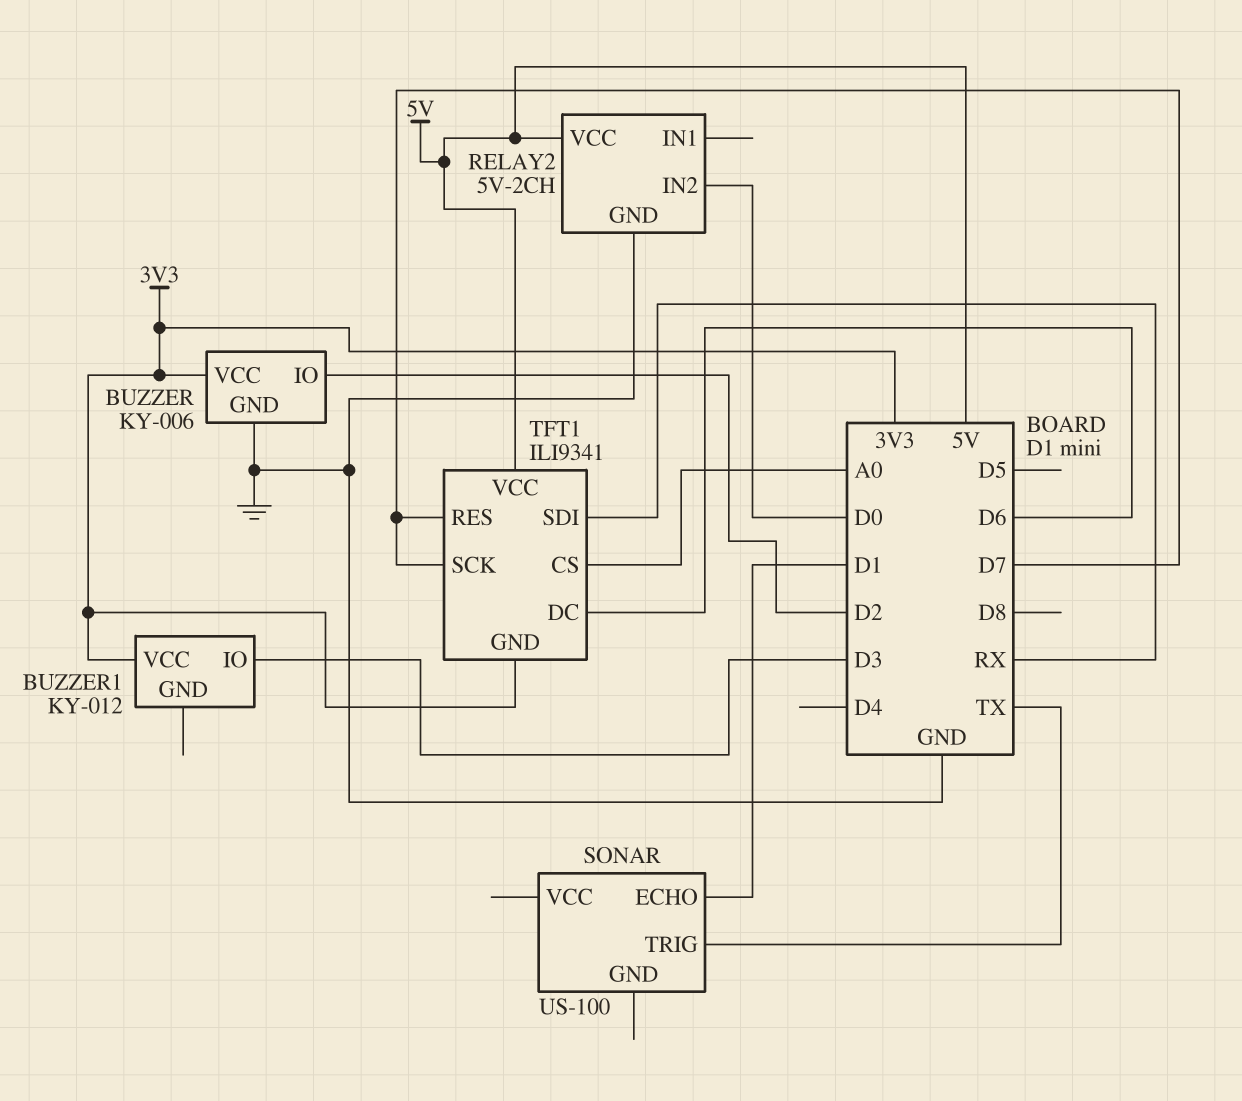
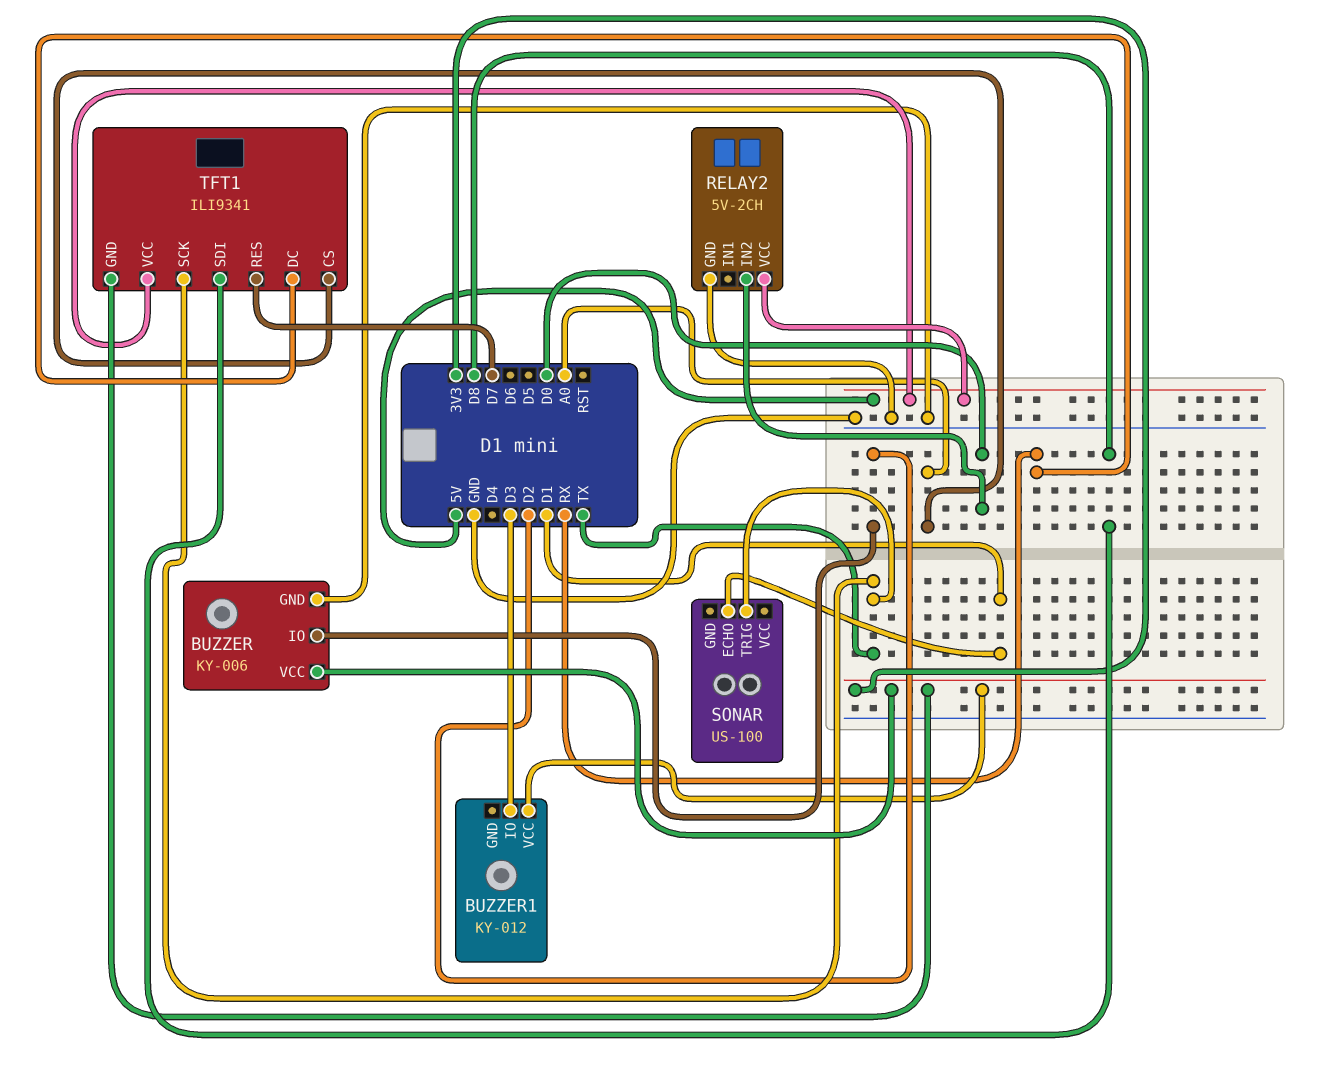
TFT1 pin DC: D6 -> RX
TFT1 pin SCK: D7 -> TX
TFT1 pin SDI: RX -> D8

